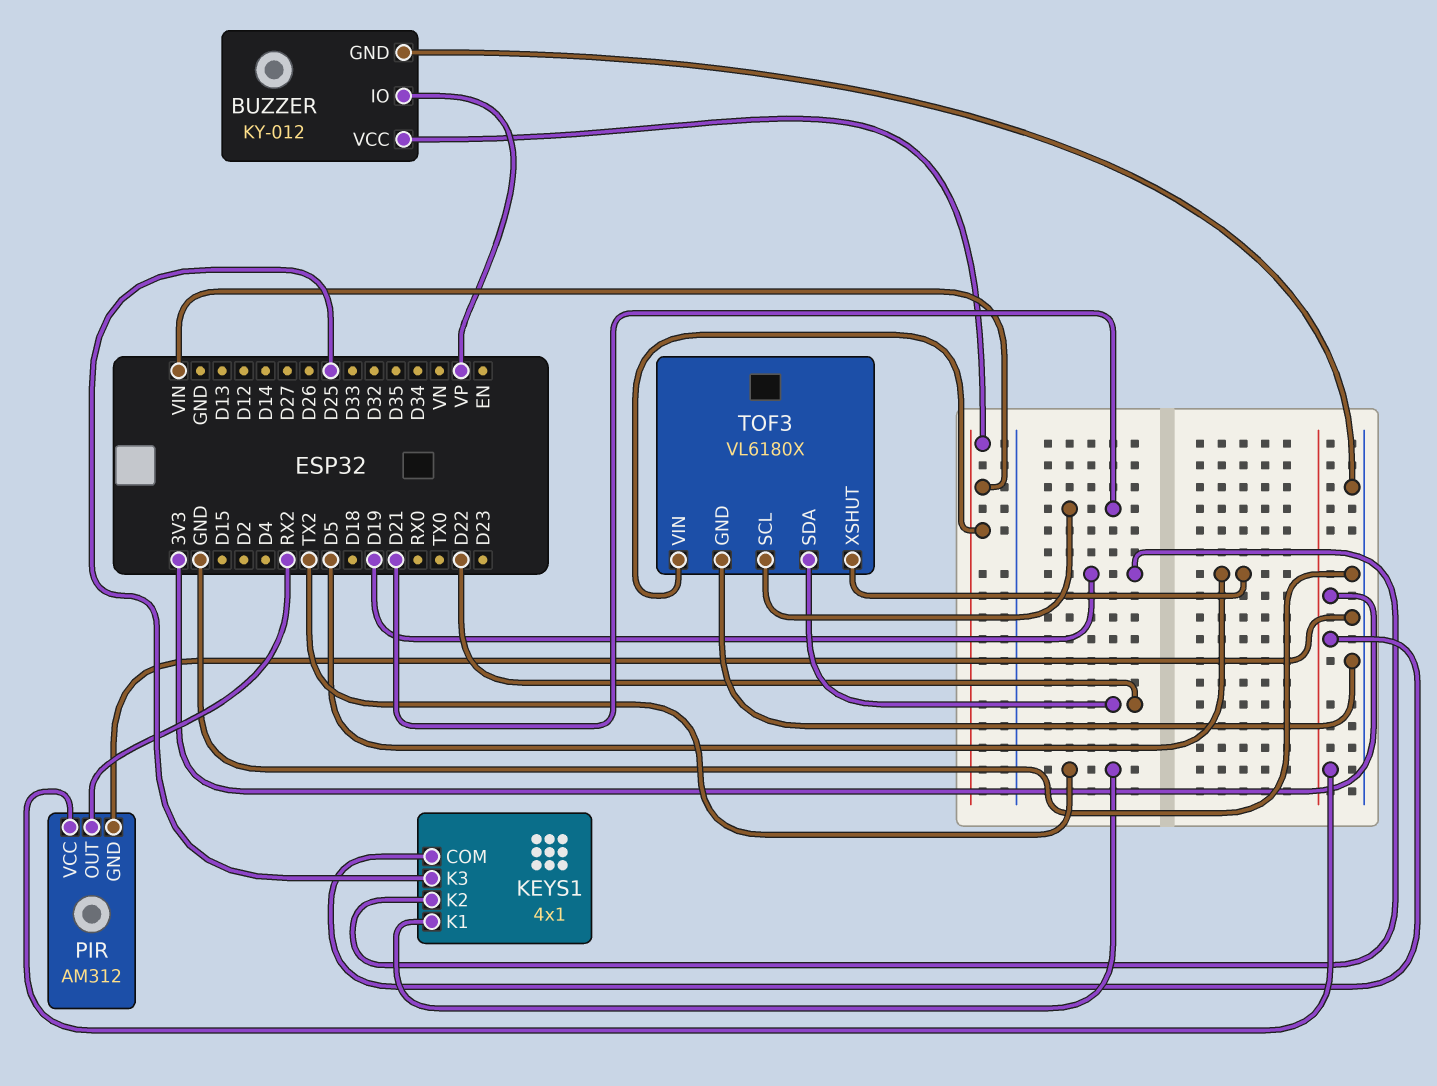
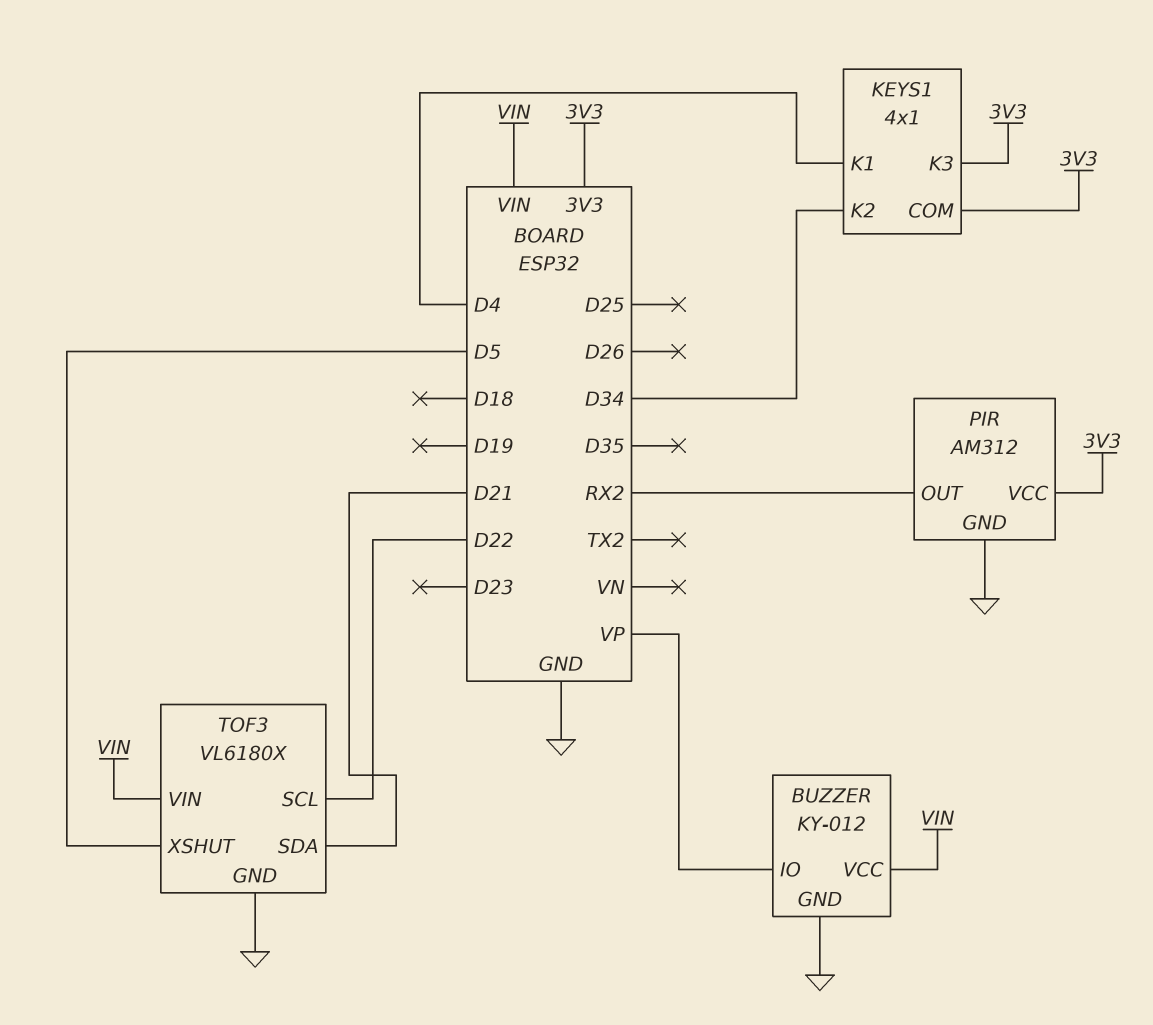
KEYS1 pin K1: TX2 -> D4
KEYS1 pin K2: D19 -> D34
KEYS1 pin K3: D25 -> 3V3
TOF3 pin SCL: D21 -> D22
TOF3 pin SDA: D22 -> D21

